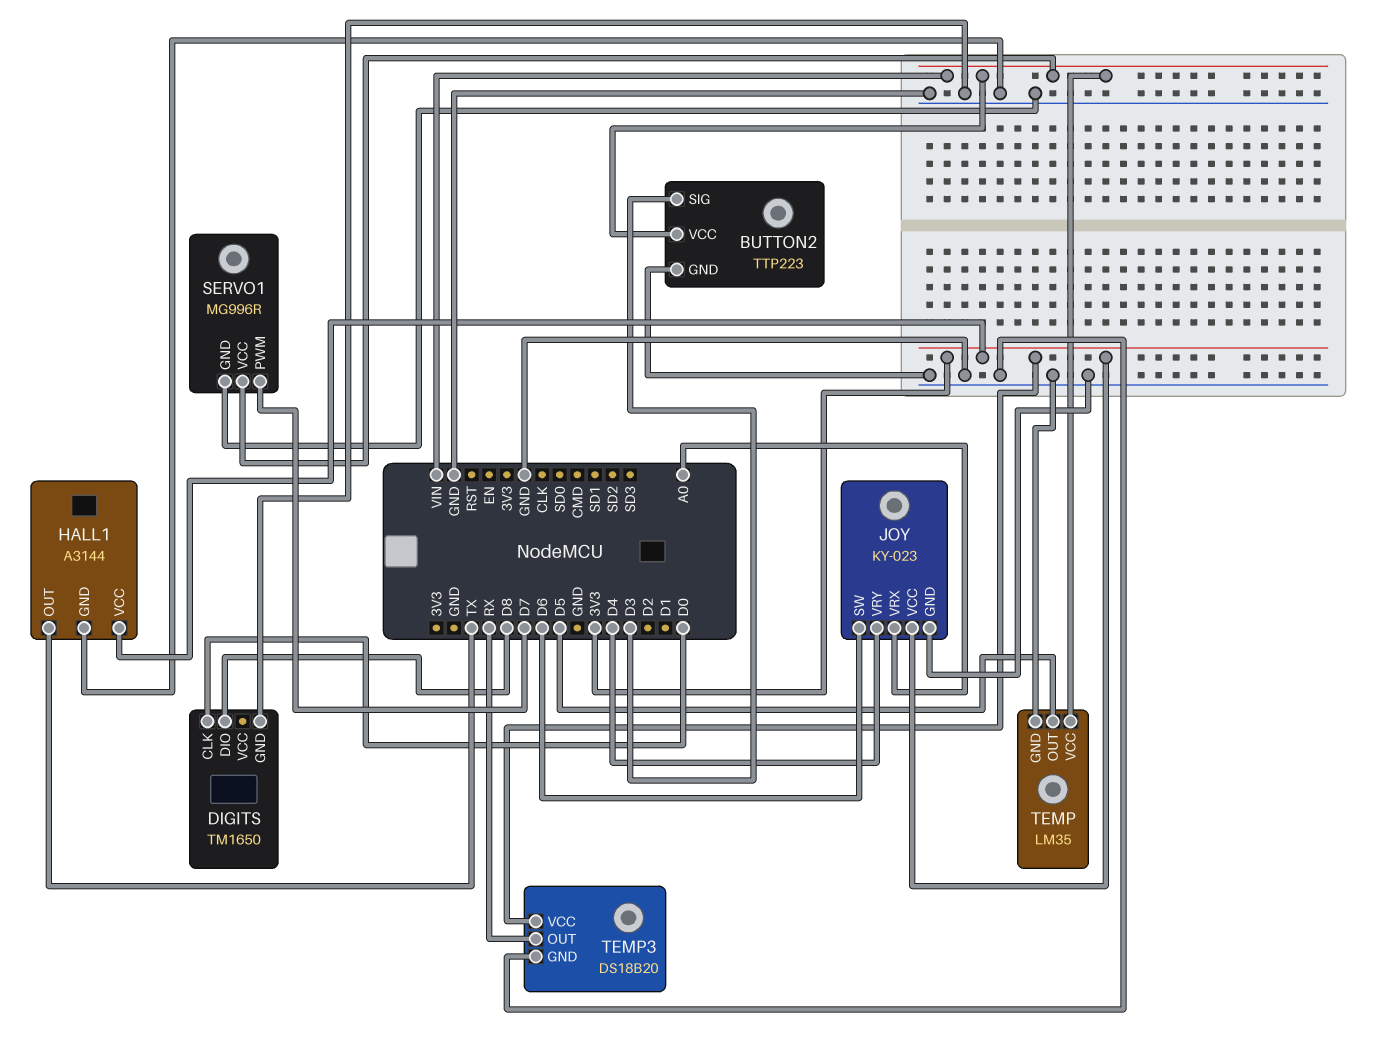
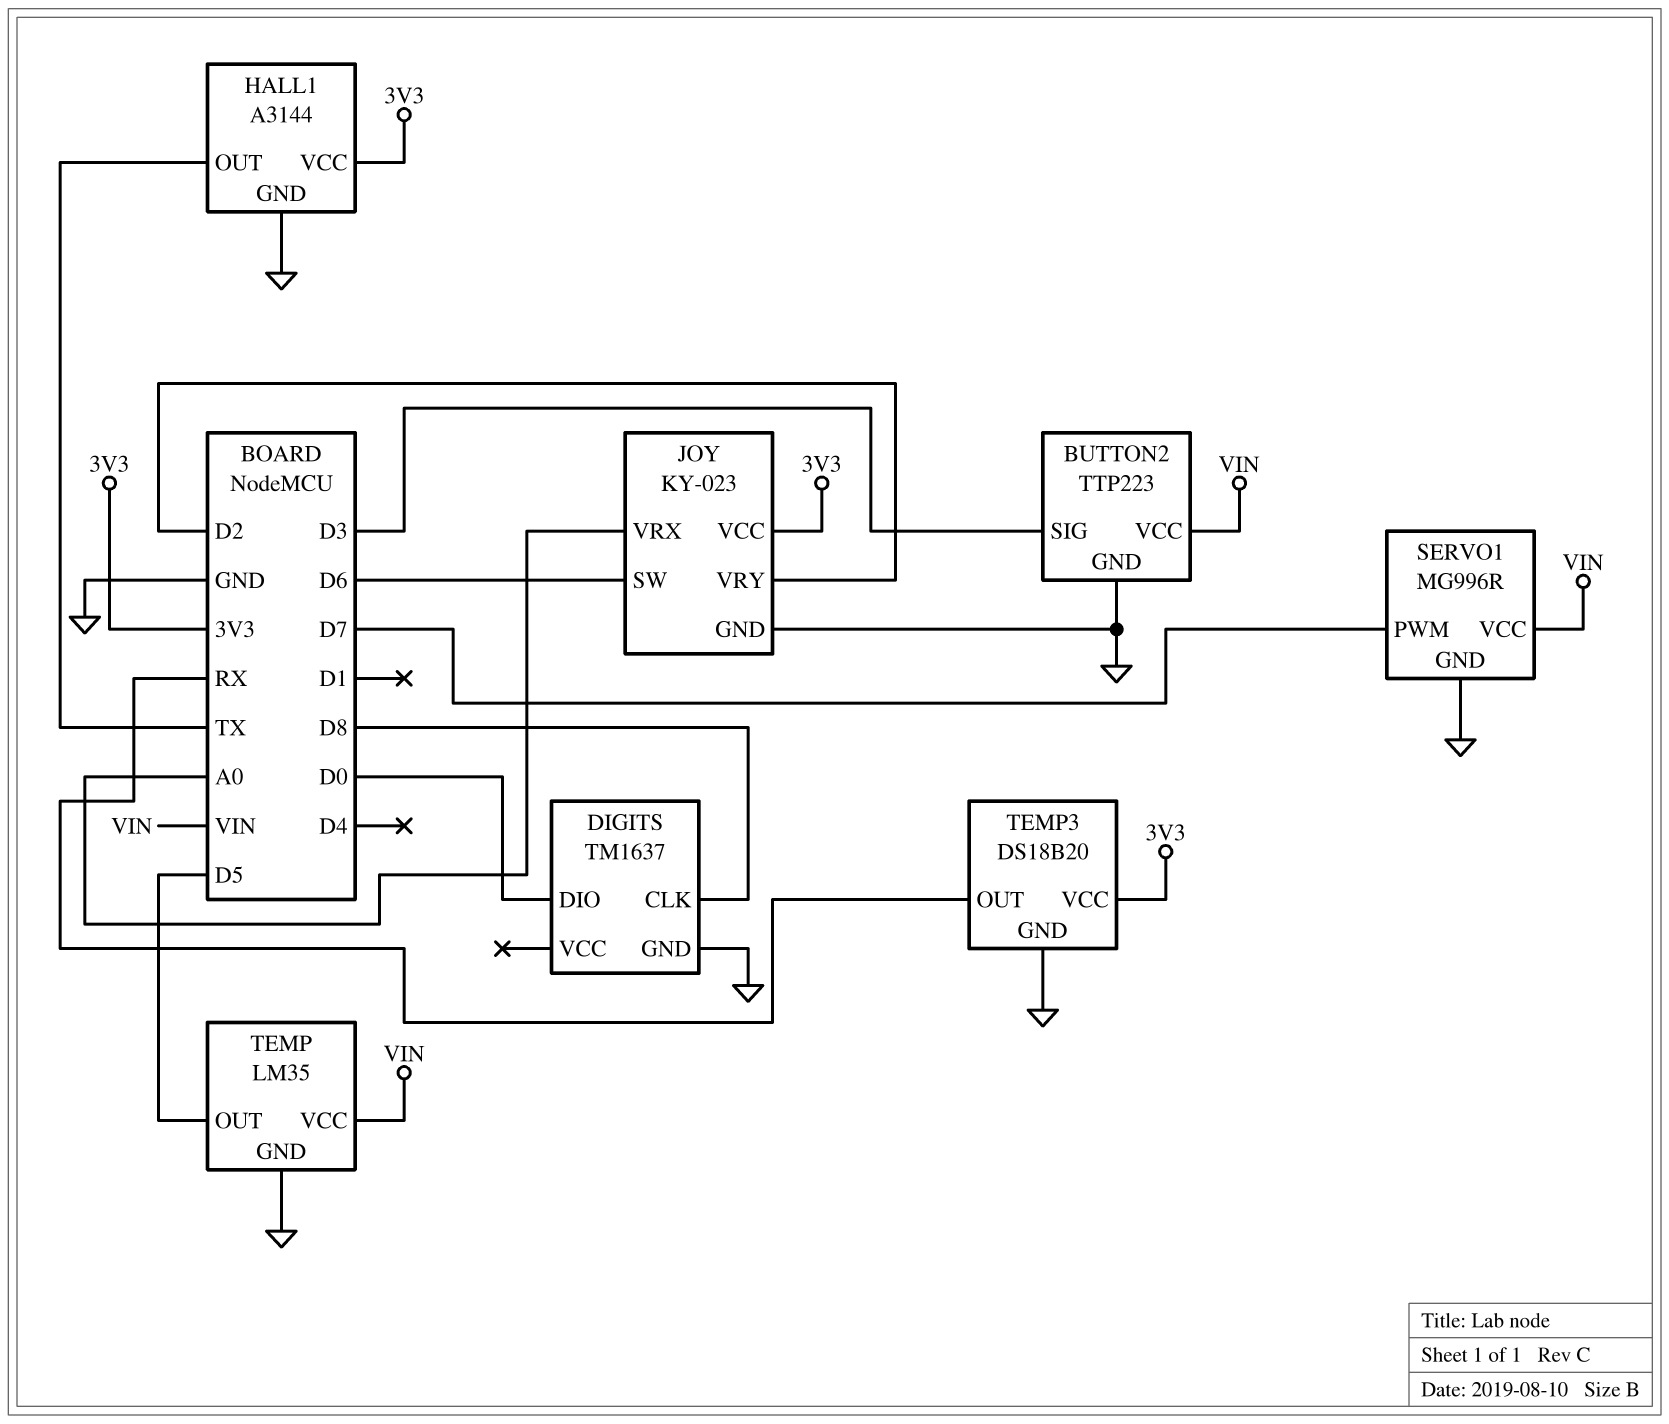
DIGITS: TM1650 -> TM1637
DIGITS pin CLK: D0 -> D8
DIGITS pin DIO: D8 -> D0
JOY pin VRY: D4 -> D2

